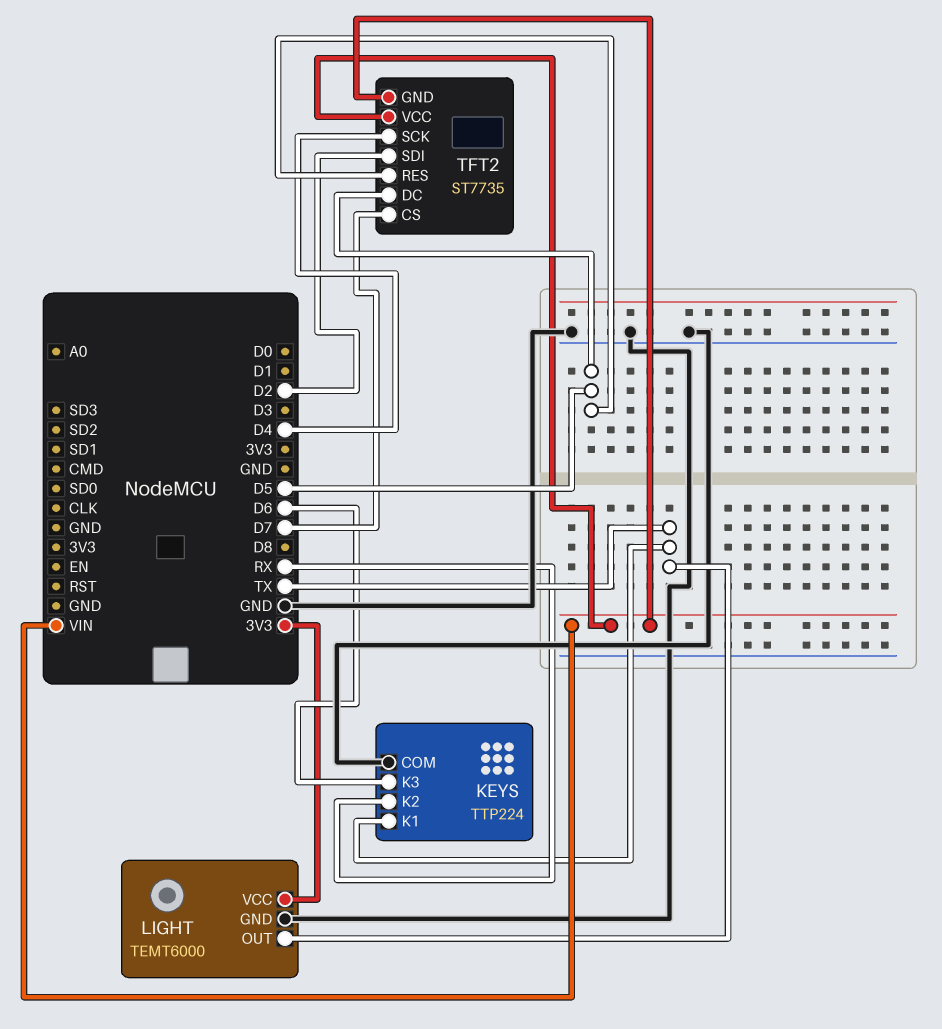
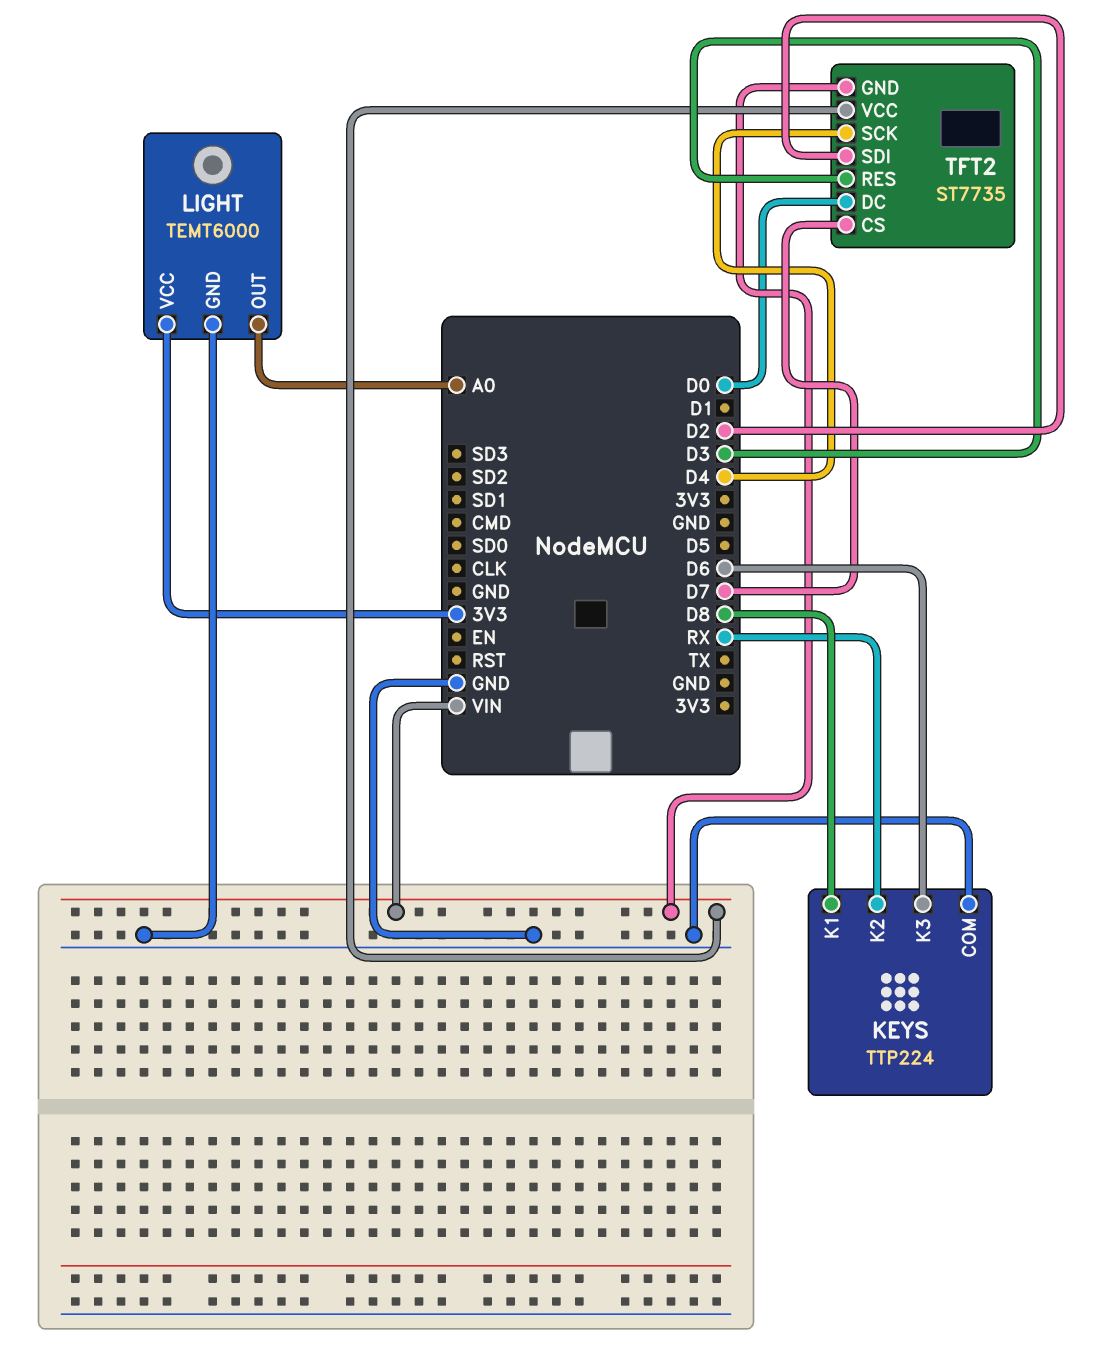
KEYS pin K1: TX -> D8
LIGHT pin OUT: TX -> A0
TFT2 pin DC: D5 -> D0
TFT2 pin RES: D5 -> D3

